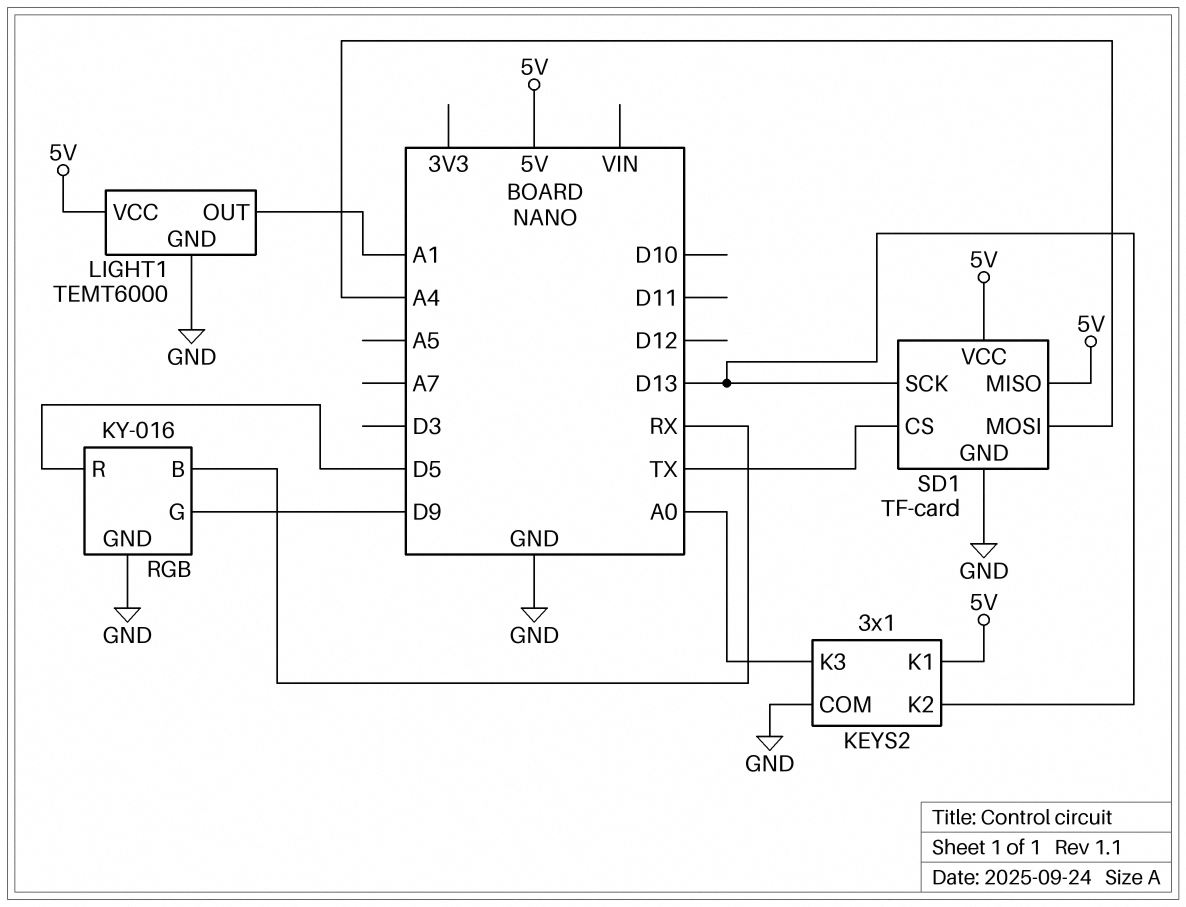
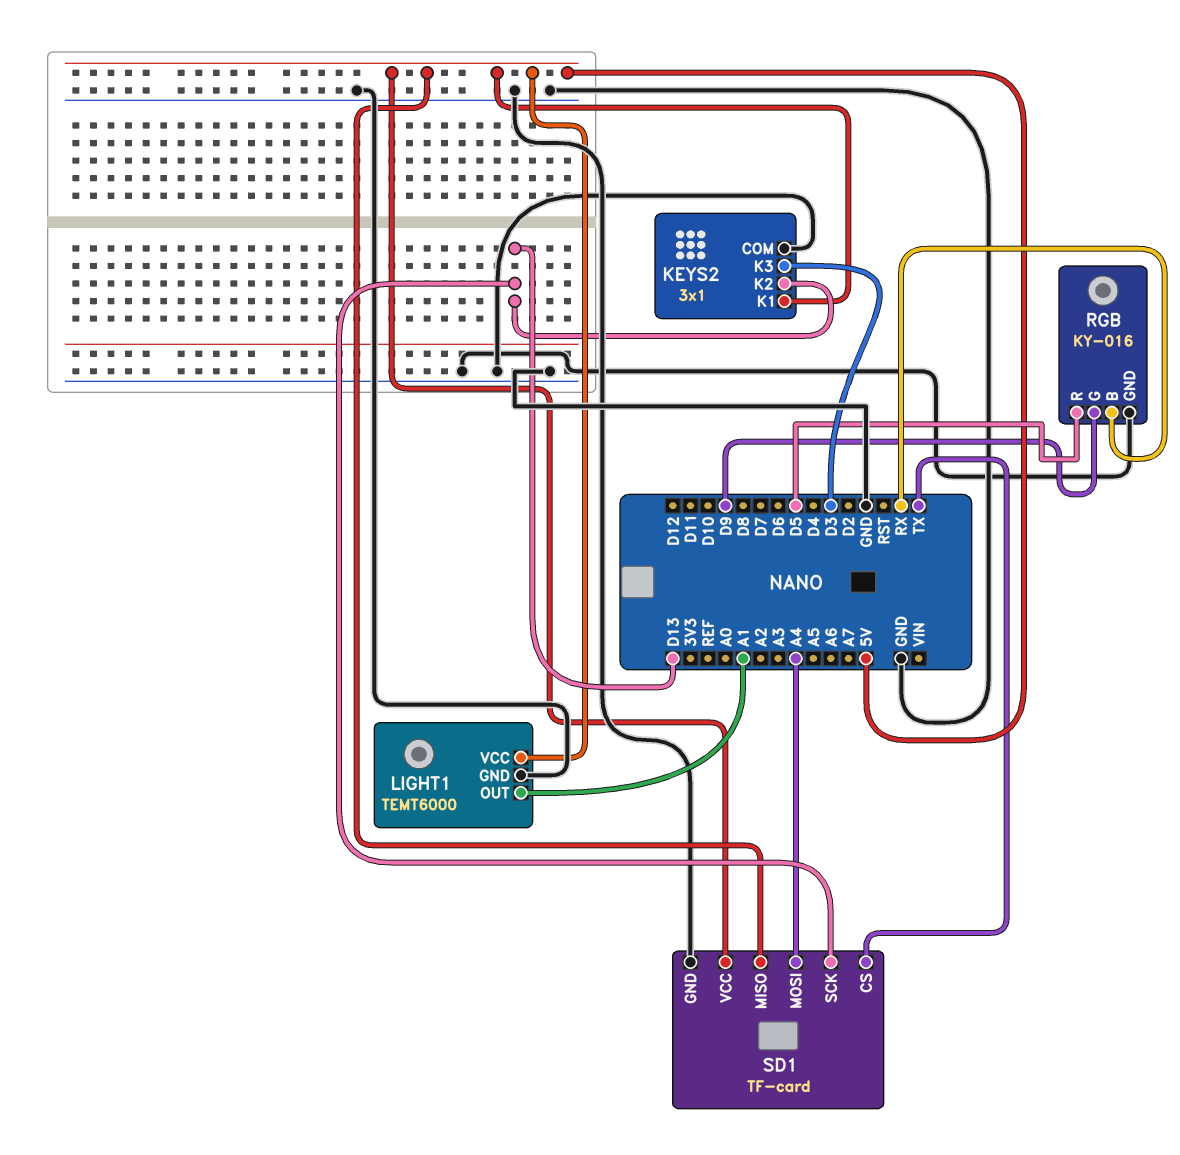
KEYS2 pin K3: A0 -> D3

